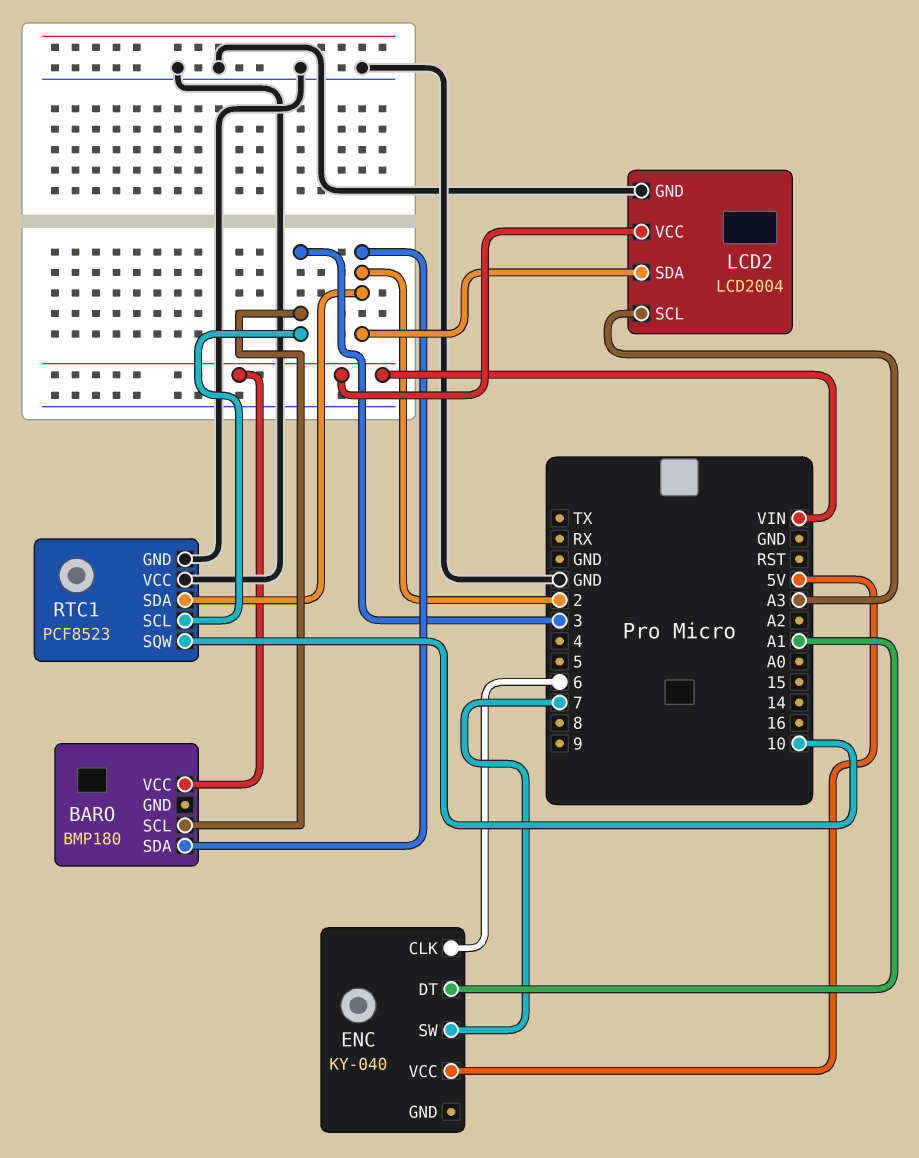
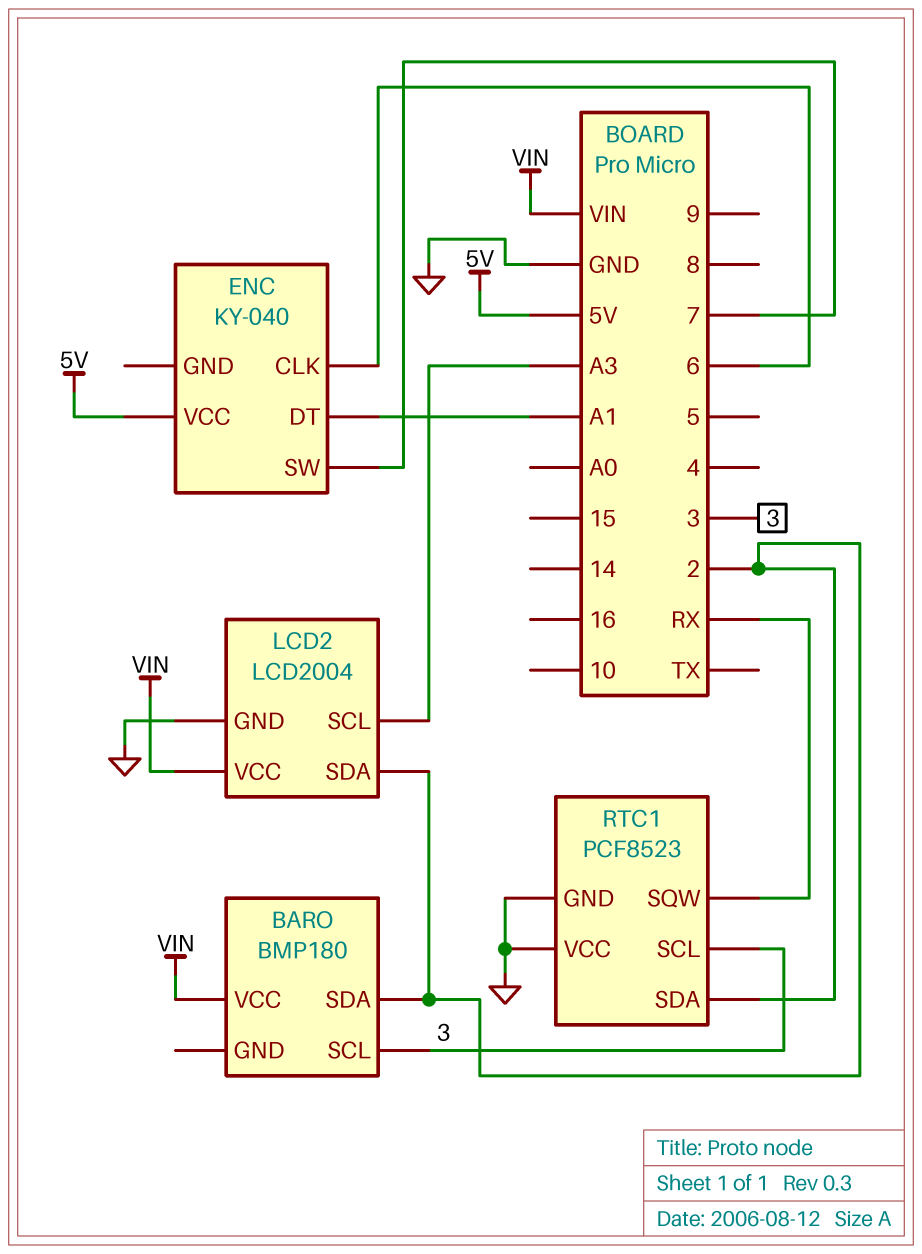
RTC1 pin SQW: 10 -> RX

